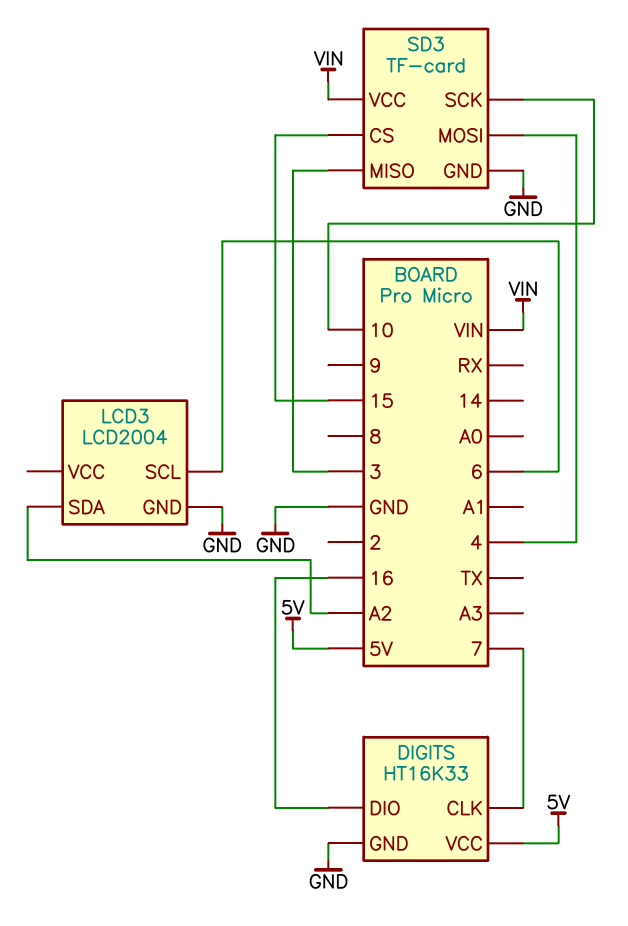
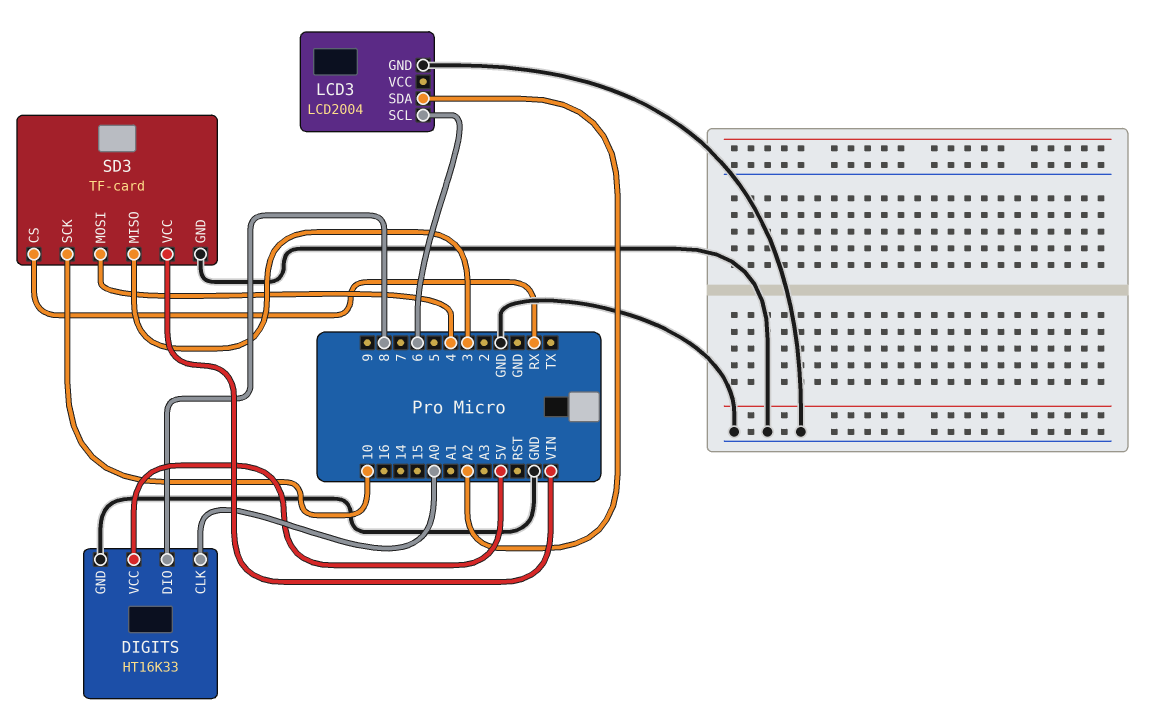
DIGITS pin CLK: 7 -> A0
DIGITS pin DIO: 16 -> 8
SD3 pin CS: 15 -> RX

